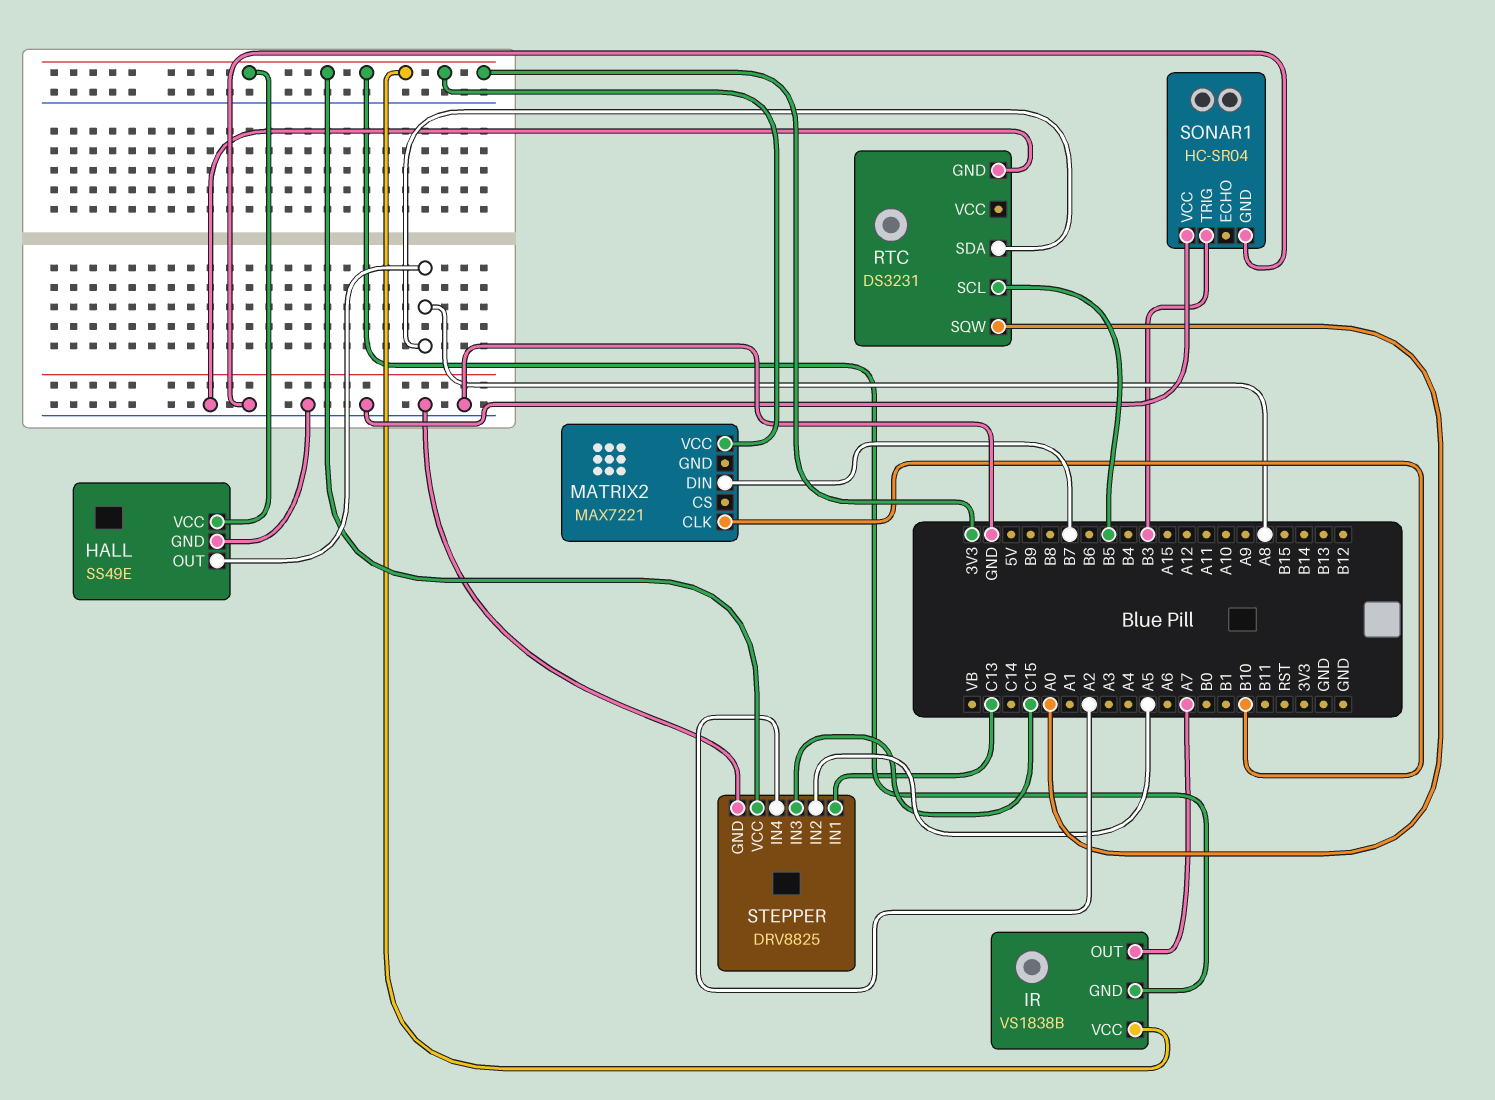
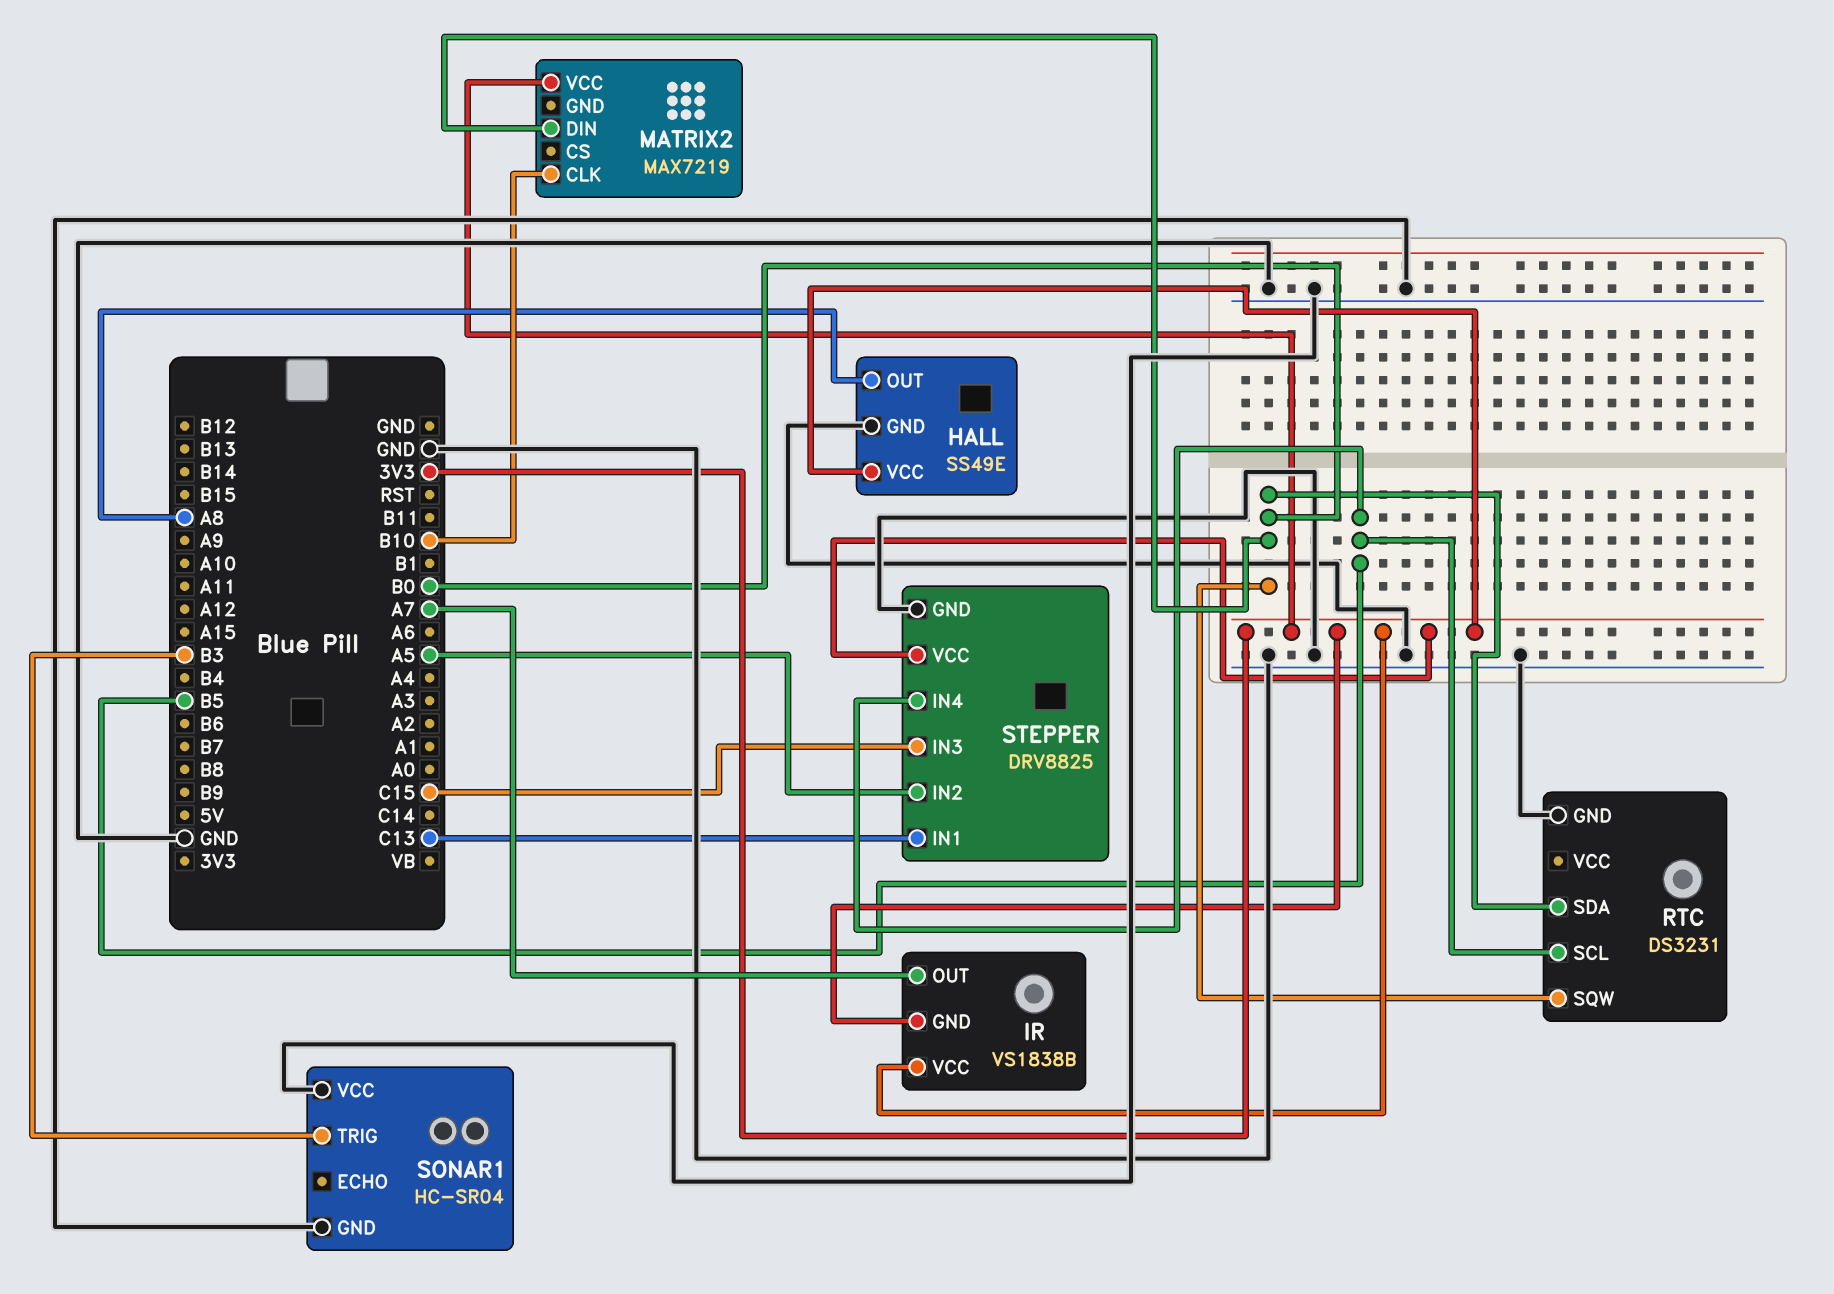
MATRIX2: MAX7221 -> MAX7219
MATRIX2 pin DIN: B7 -> B0
RTC pin SDA: A8 -> B0
RTC pin SQW: A0 -> B0
STEPPER pin IN4: A2 -> B5

